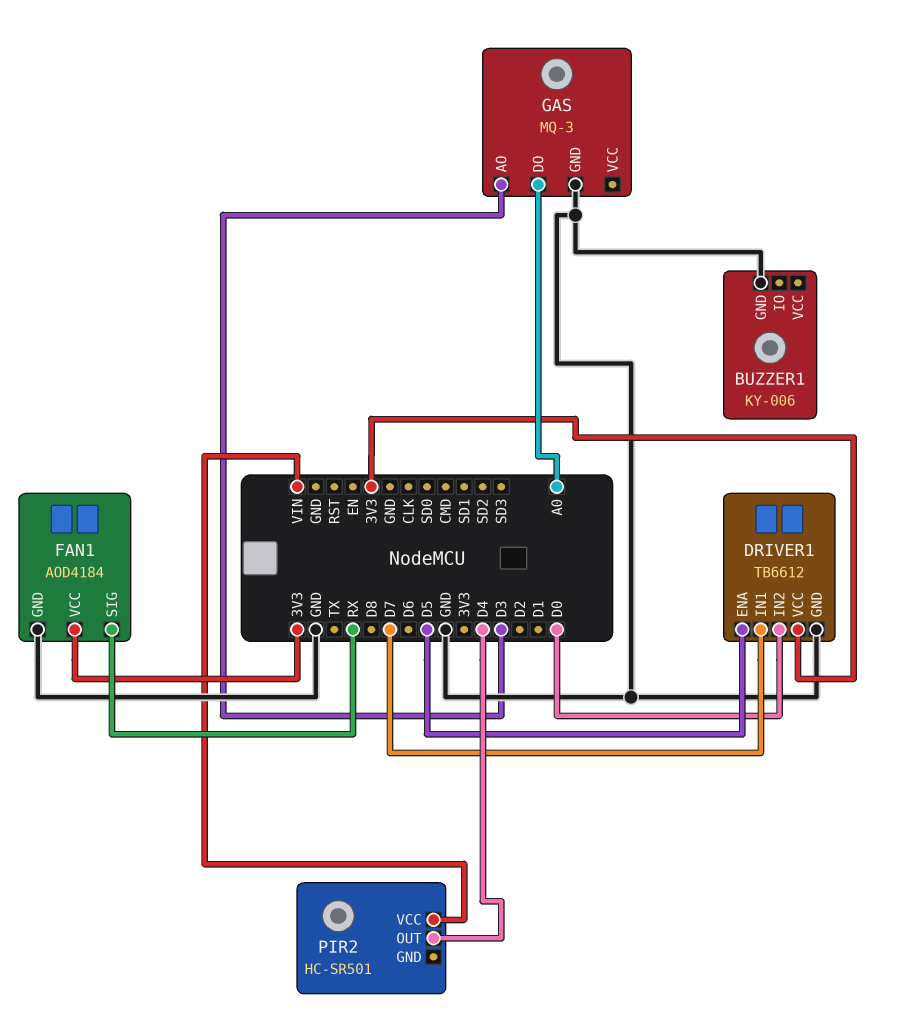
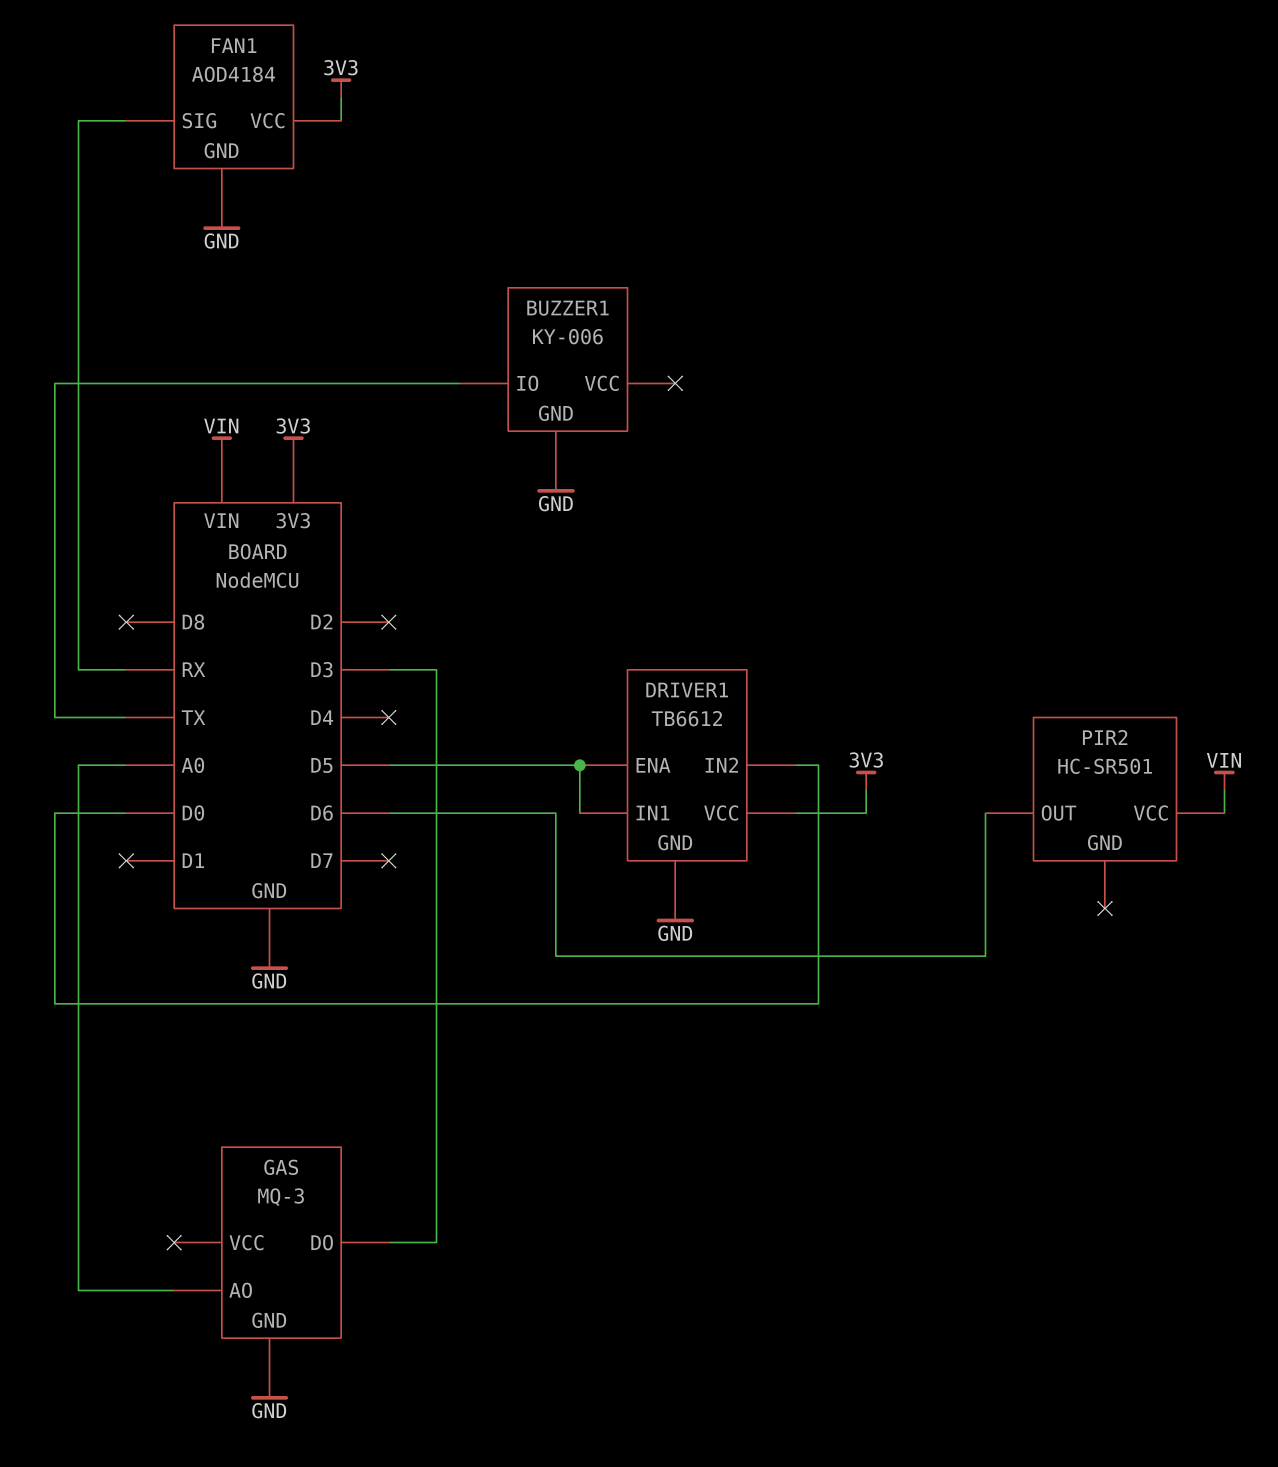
BUZZER1 pin IO: none -> TX
DRIVER1 pin IN1: D7 -> D5
GAS pin AO: D3 -> A0
GAS pin DO: A0 -> D3
PIR2 pin OUT: D4 -> D6

